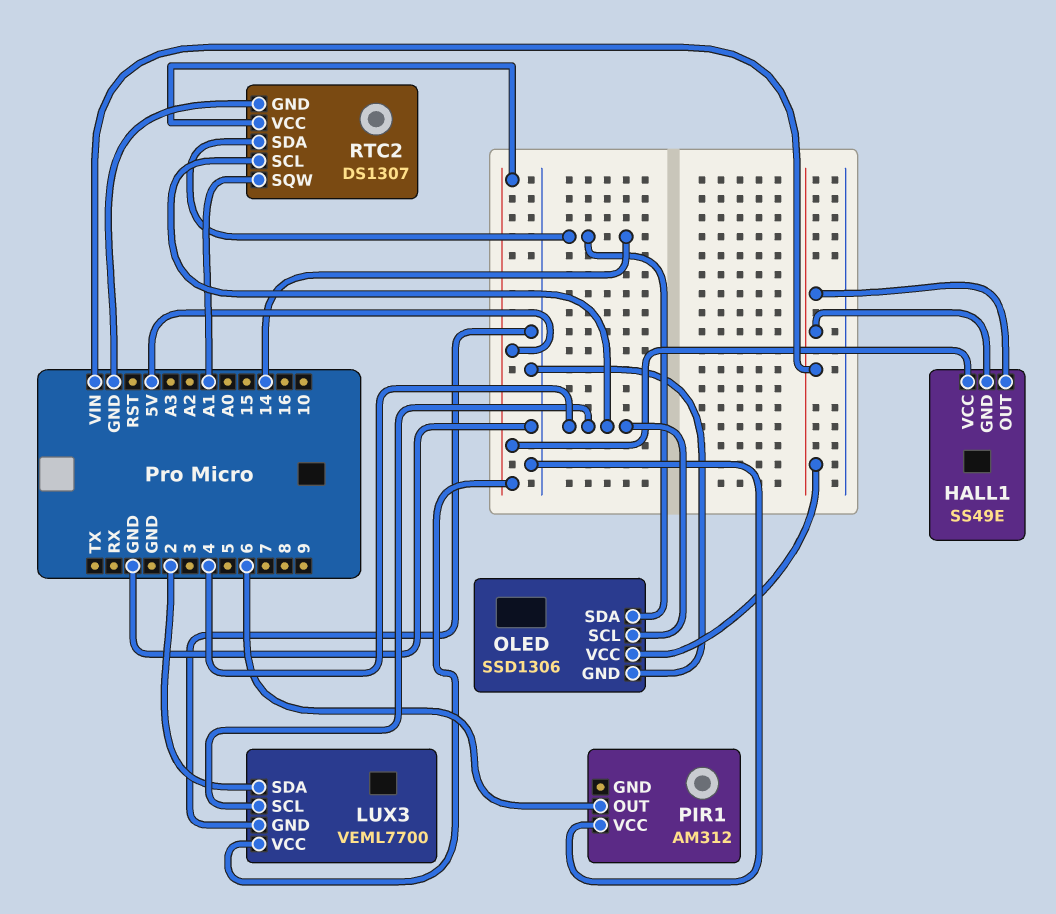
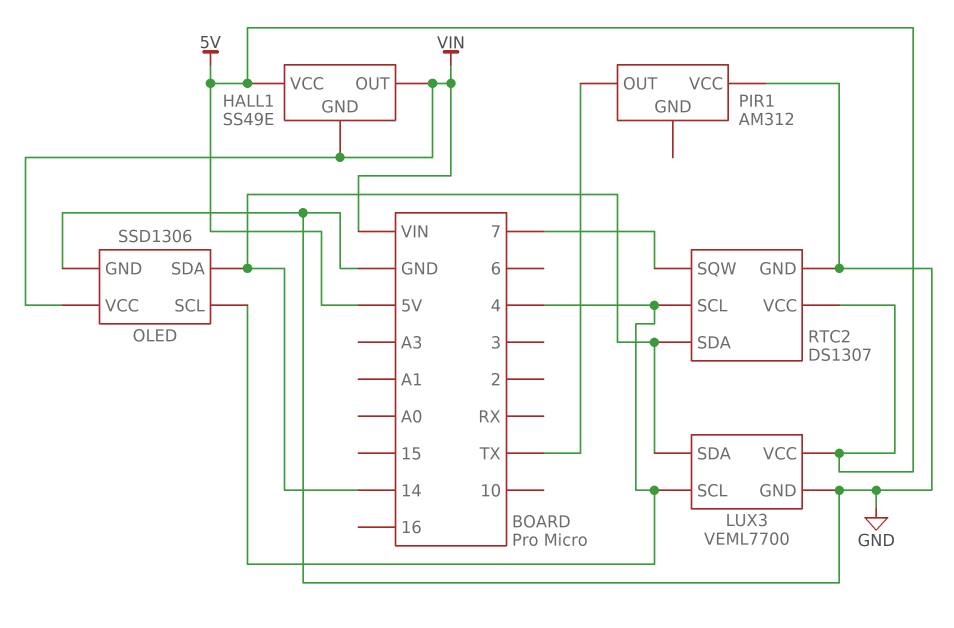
LUX3 pin SDA: 2 -> 14
PIR1 pin OUT: 6 -> TX
RTC2 pin SQW: A1 -> 7

